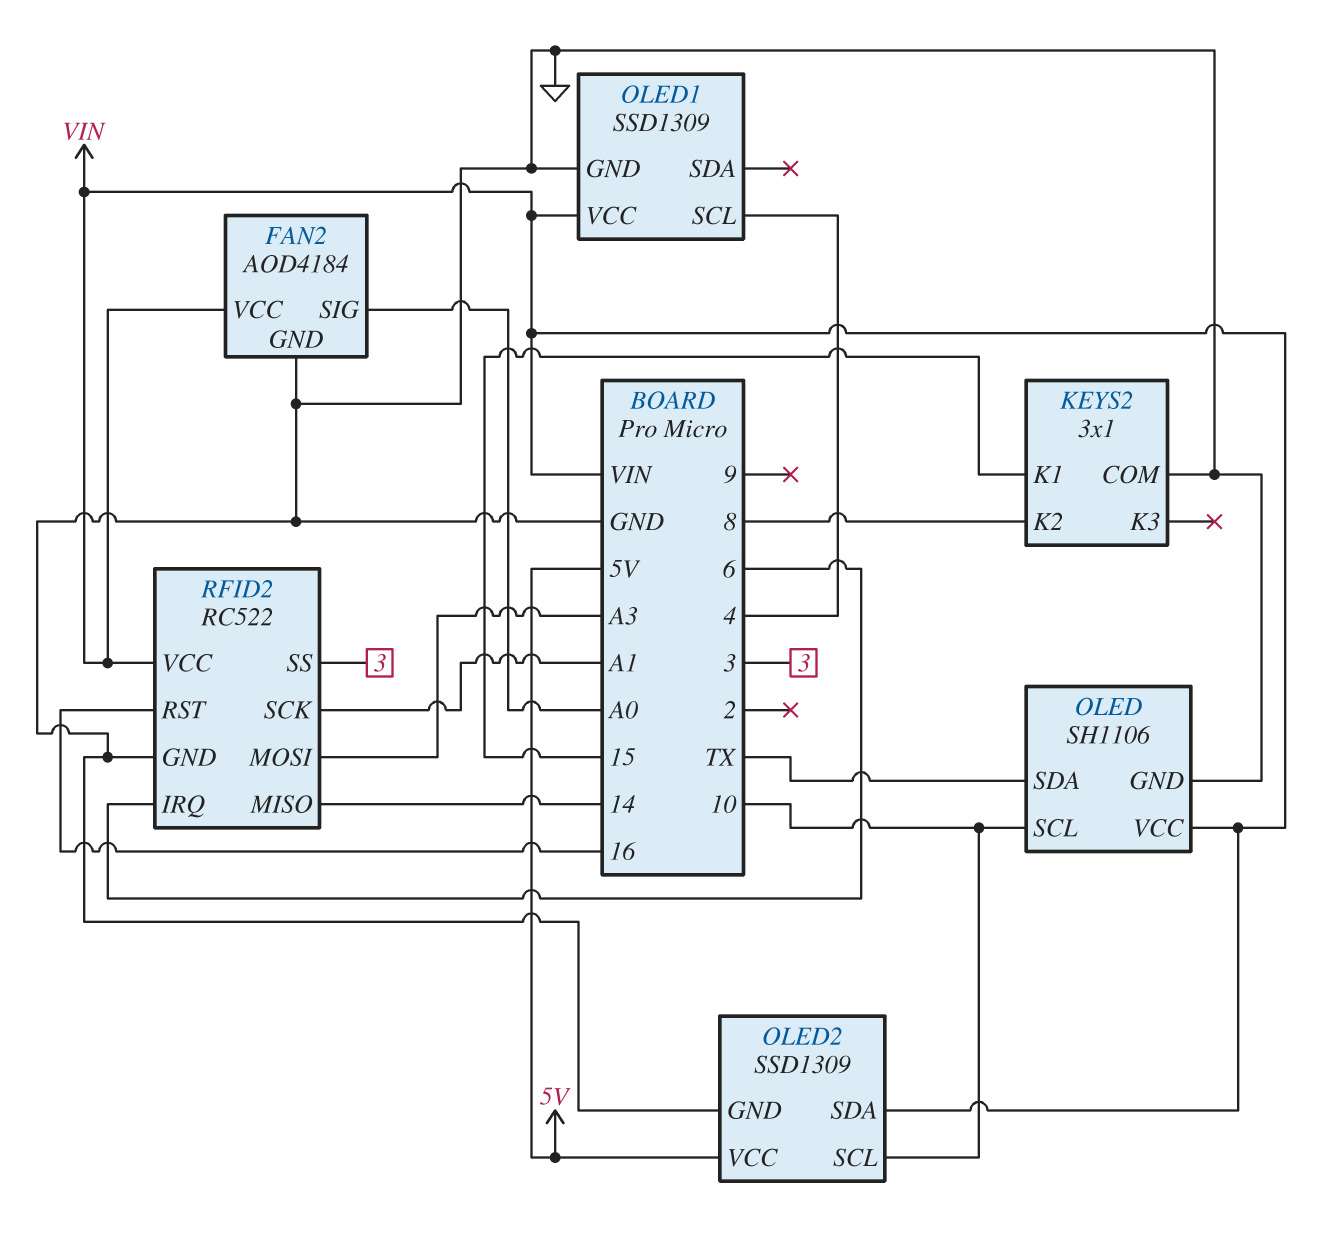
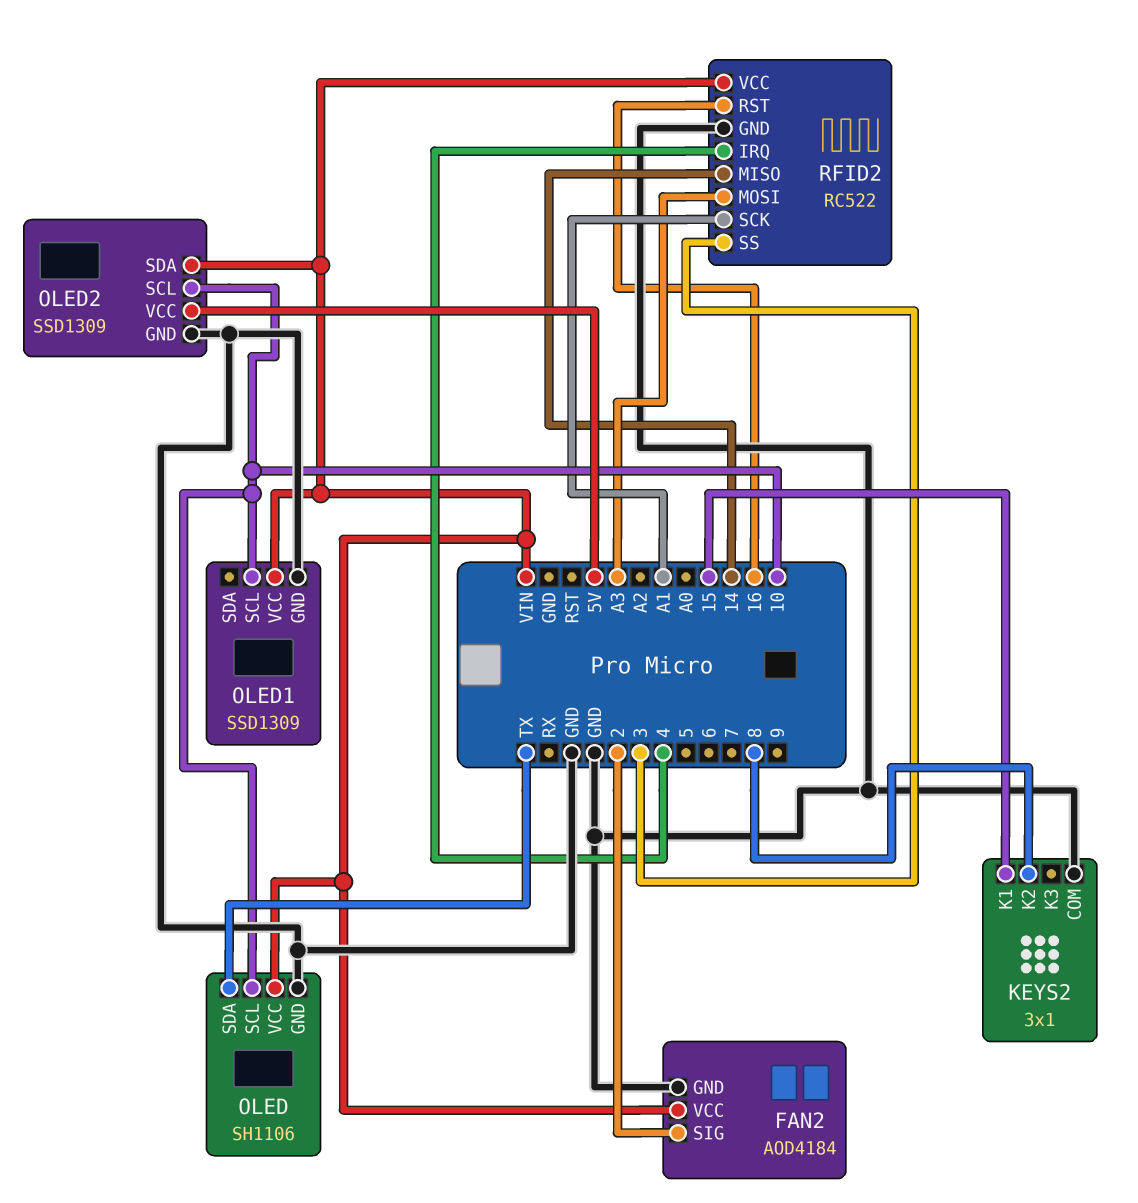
FAN2 pin SIG: A0 -> 2
OLED1 pin SCL: 4 -> 10
RFID2 pin IRQ: 6 -> 4

